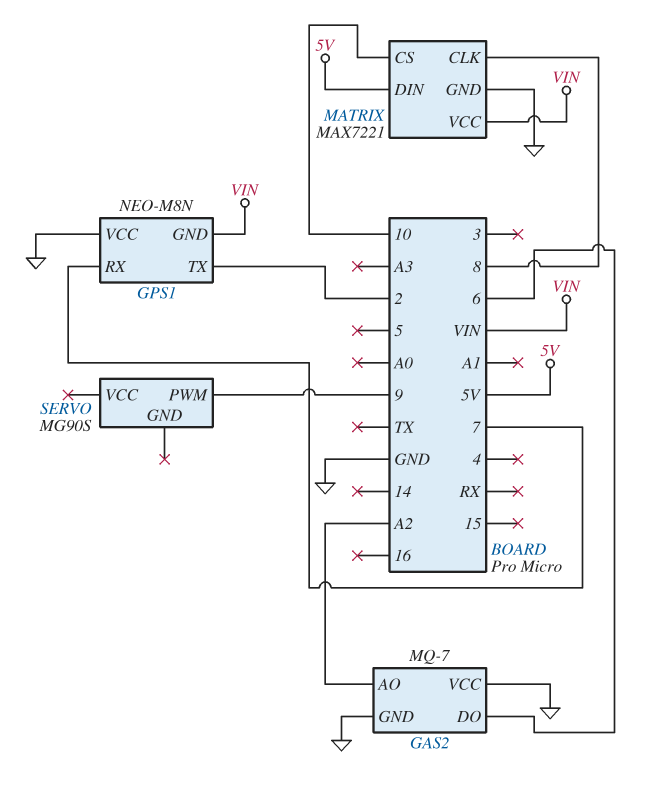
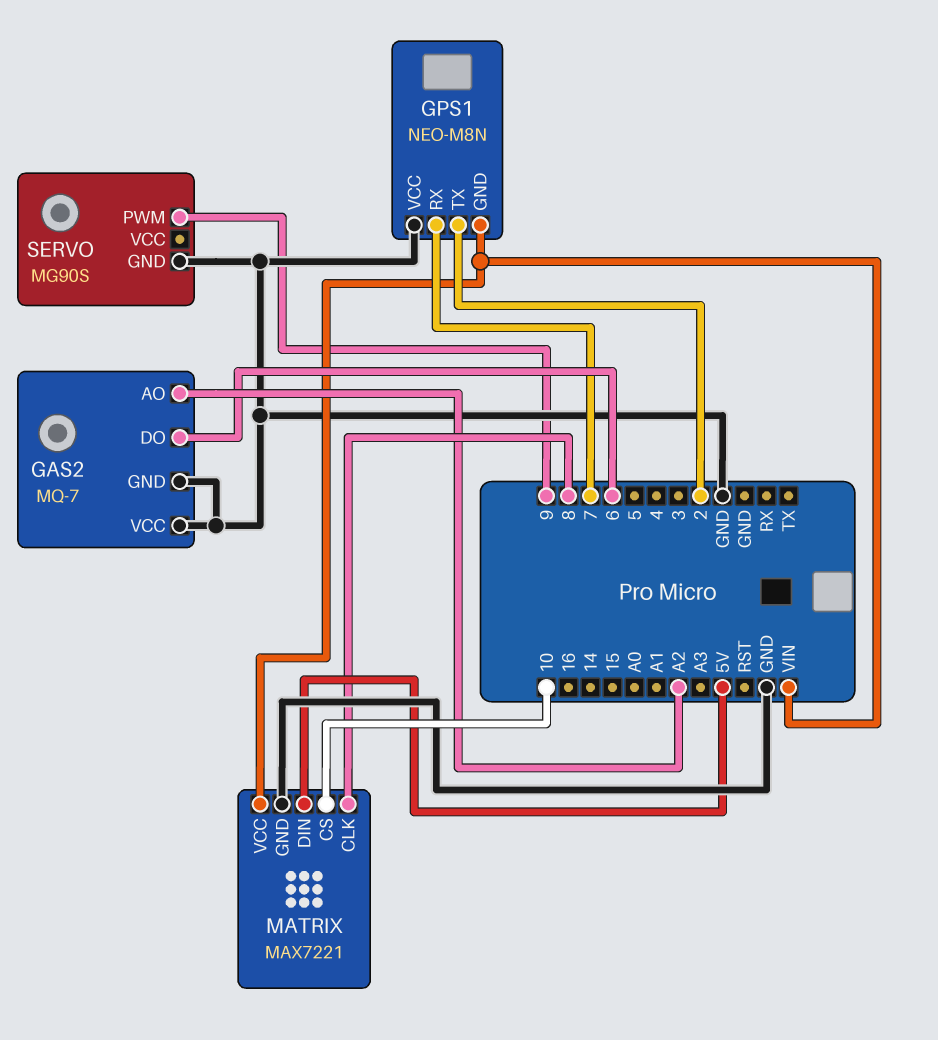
SERVO pin GND: none -> GND

